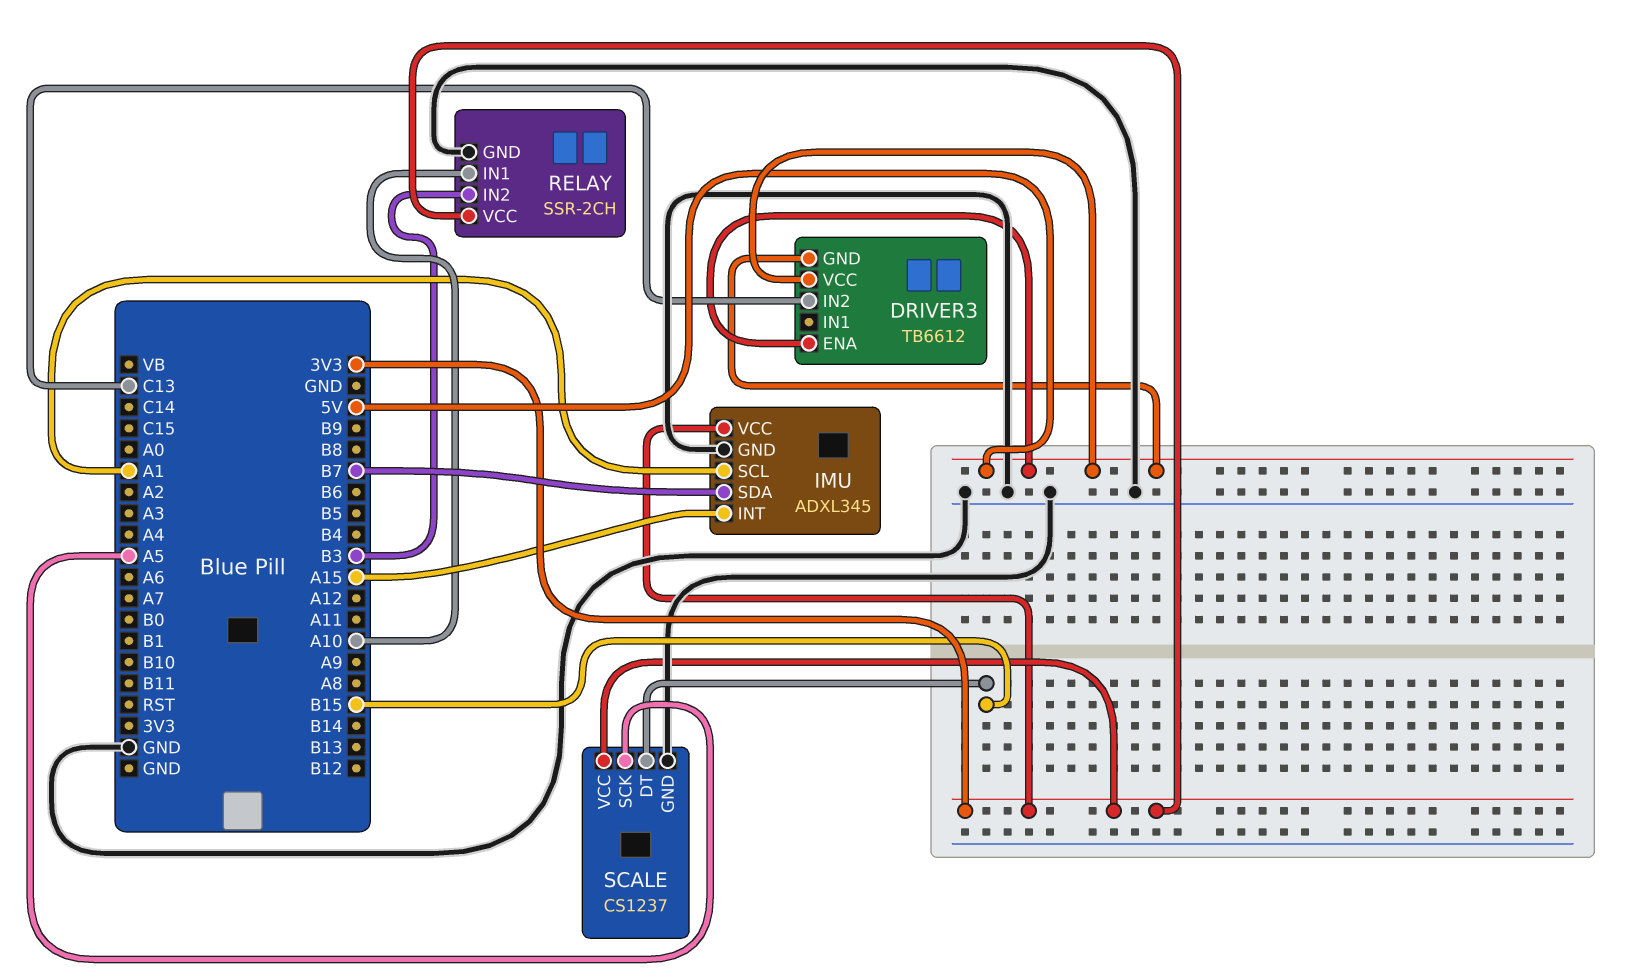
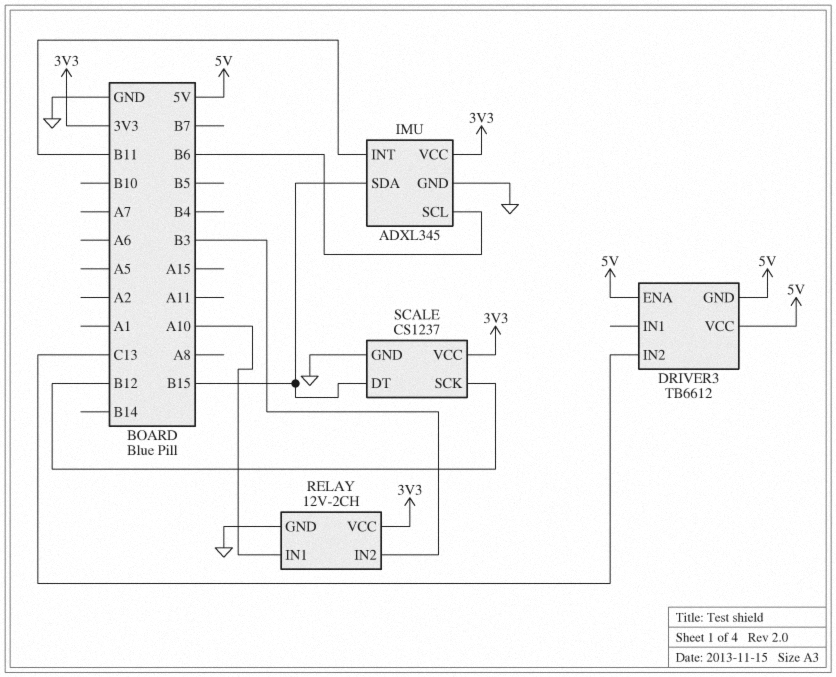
IMU pin INT: A15 -> B11
IMU pin SCL: A1 -> B6
IMU pin SDA: B7 -> B15
RELAY: SSR-2CH -> 12V-2CH
SCALE pin SCK: A5 -> B12

